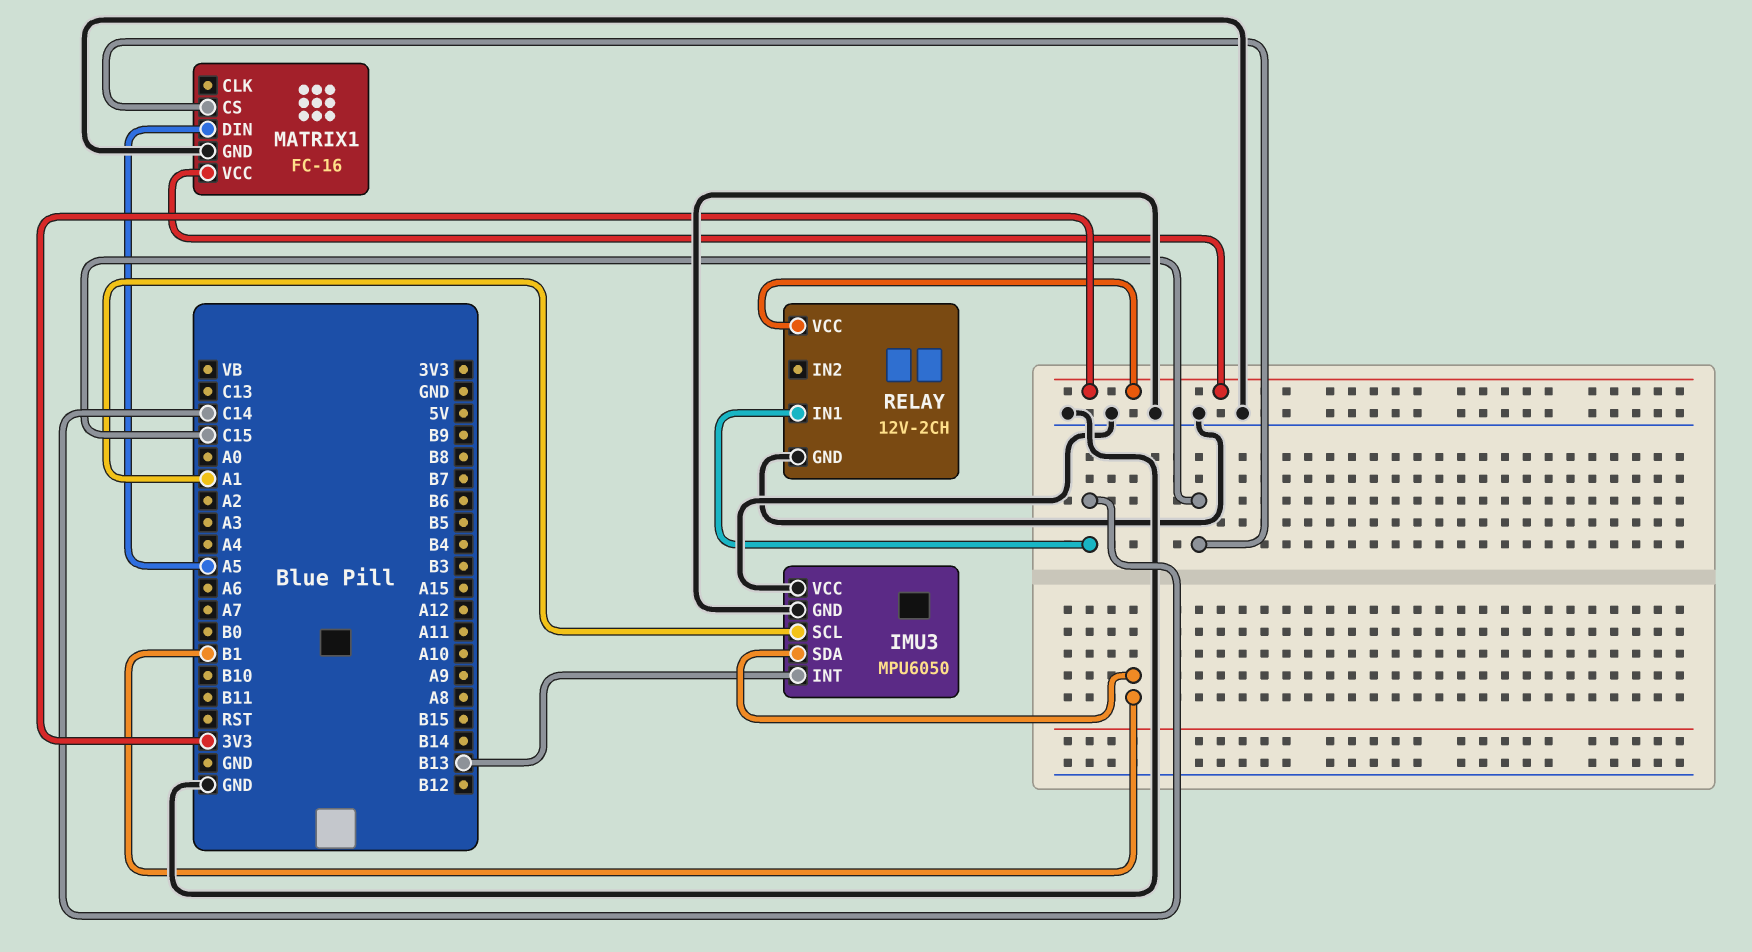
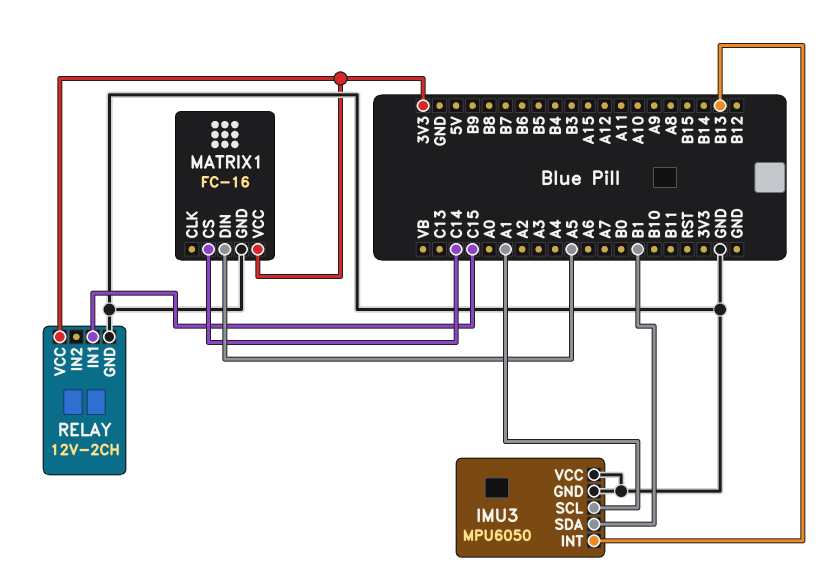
MATRIX1 pin CS: C15 -> C14
RELAY pin IN1: C14 -> C15

